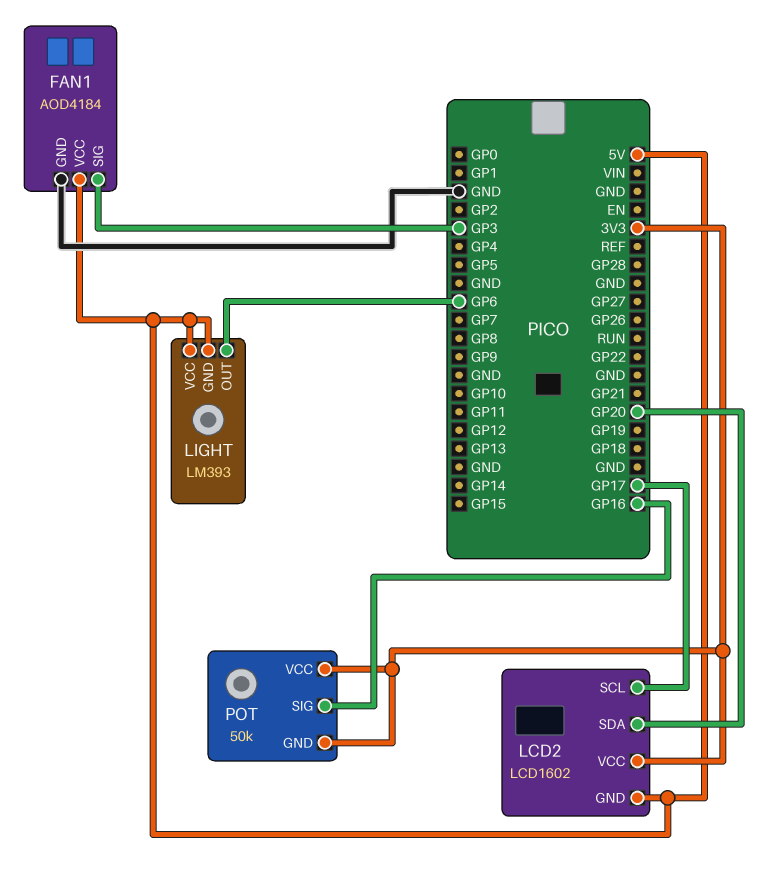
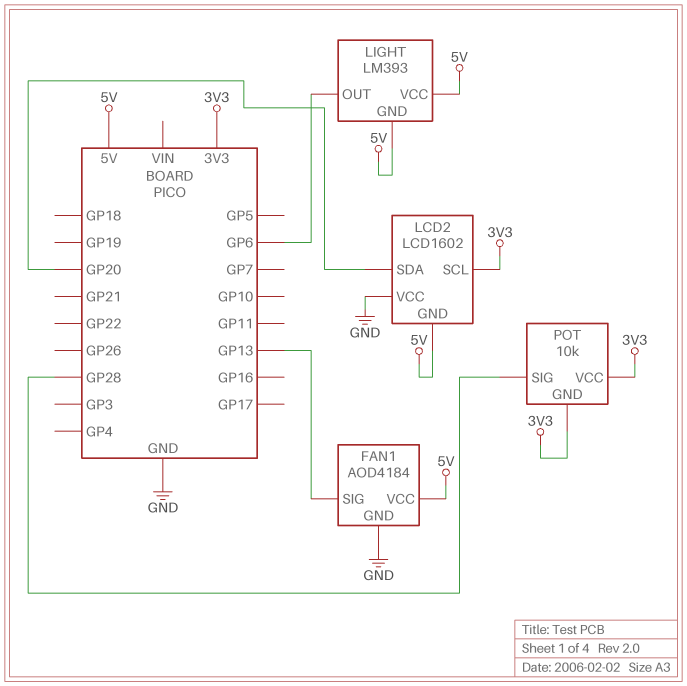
FAN1 pin SIG: GP3 -> GP13
LCD2 pin SCL: GP17 -> 3V3
LCD2 pin VCC: 3V3 -> GND
POT: 50k -> 10k
POT pin SIG: GP16 -> GP28

